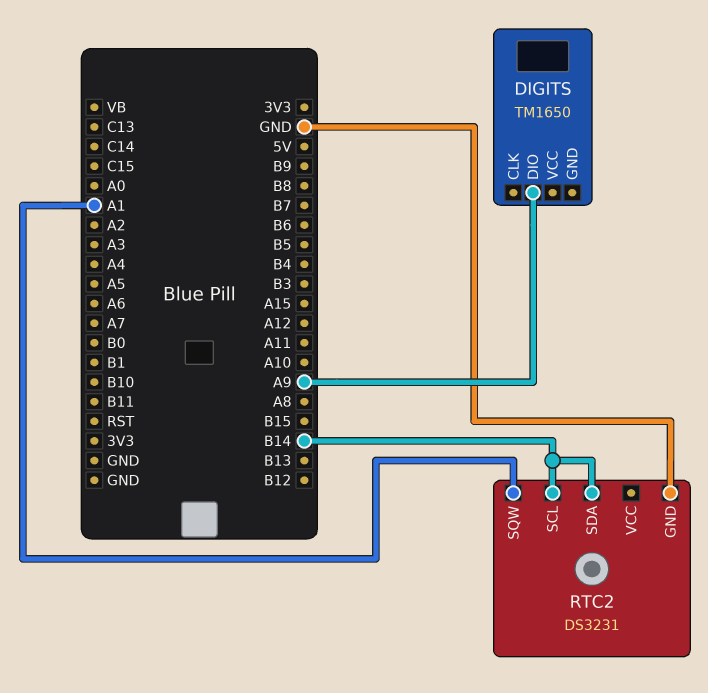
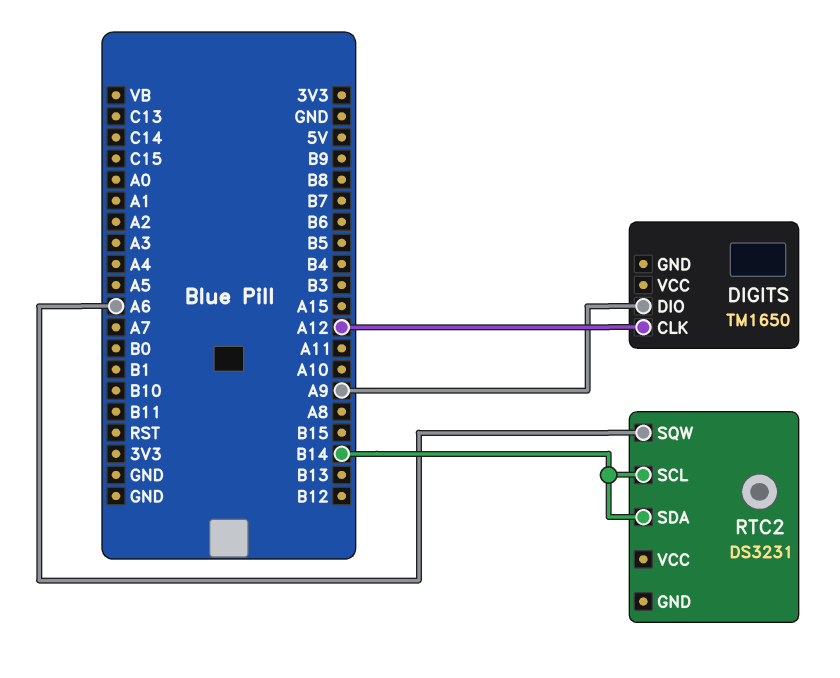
DIGITS pin CLK: none -> A12
RTC2 pin GND: GND -> none
RTC2 pin SQW: A1 -> A6

